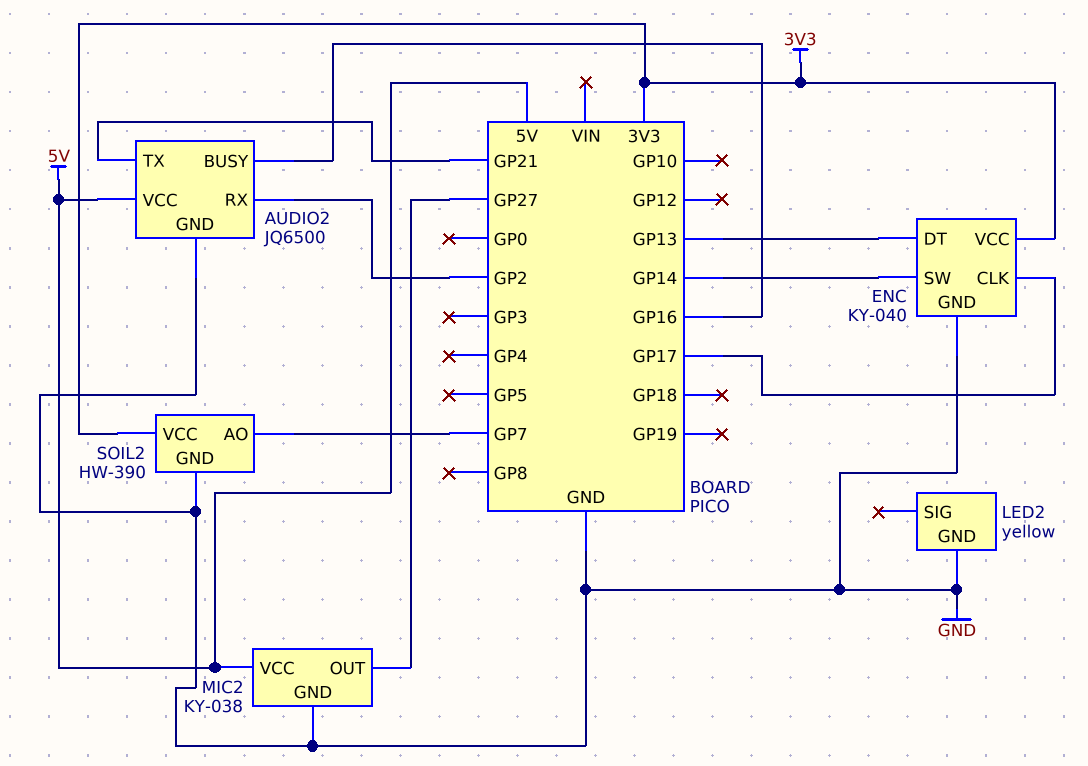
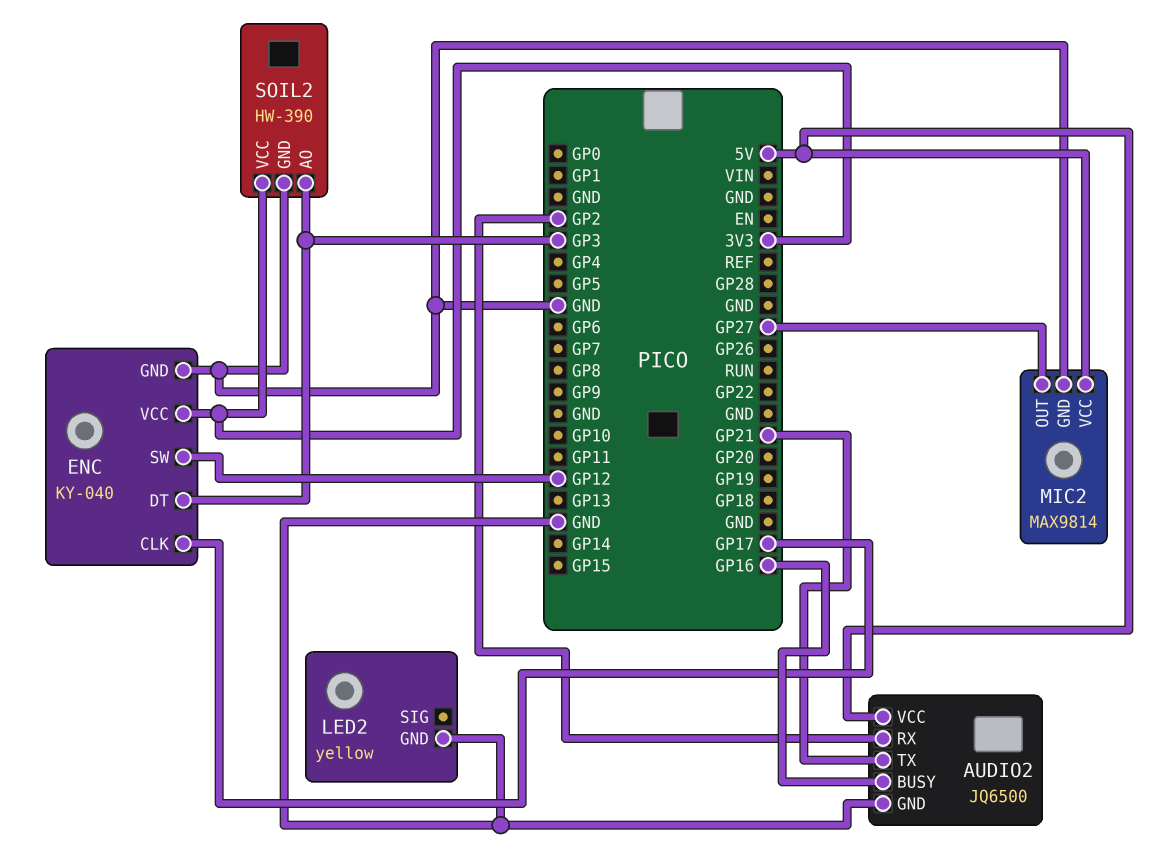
ENC pin DT: GP13 -> GP3
ENC pin SW: GP14 -> GP12
MIC2: KY-038 -> MAX9814
SOIL2 pin AO: GP7 -> GP3

